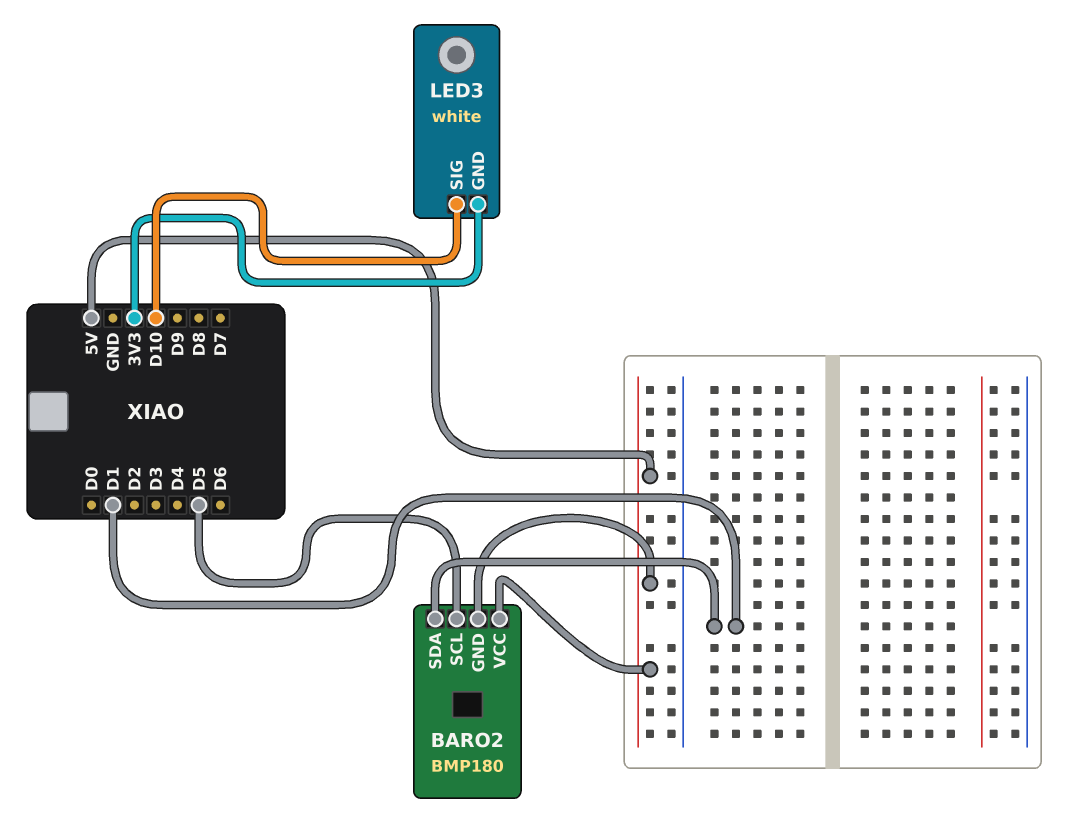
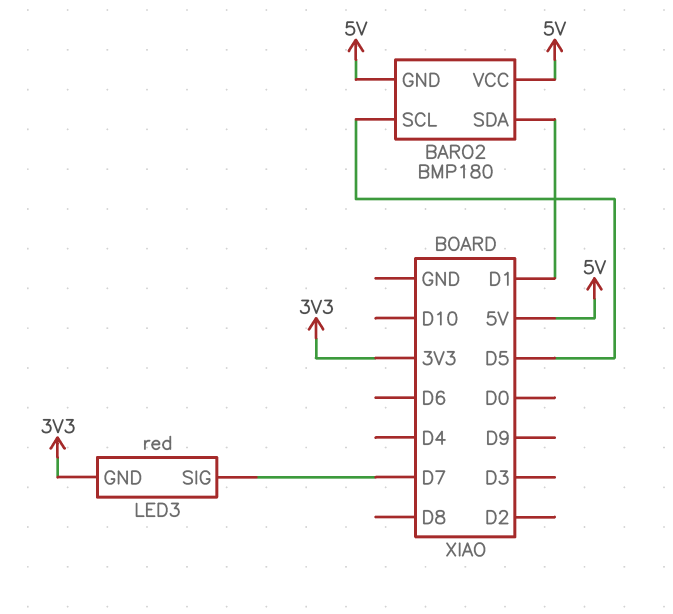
LED3: white -> red
LED3 pin SIG: D10 -> D7

